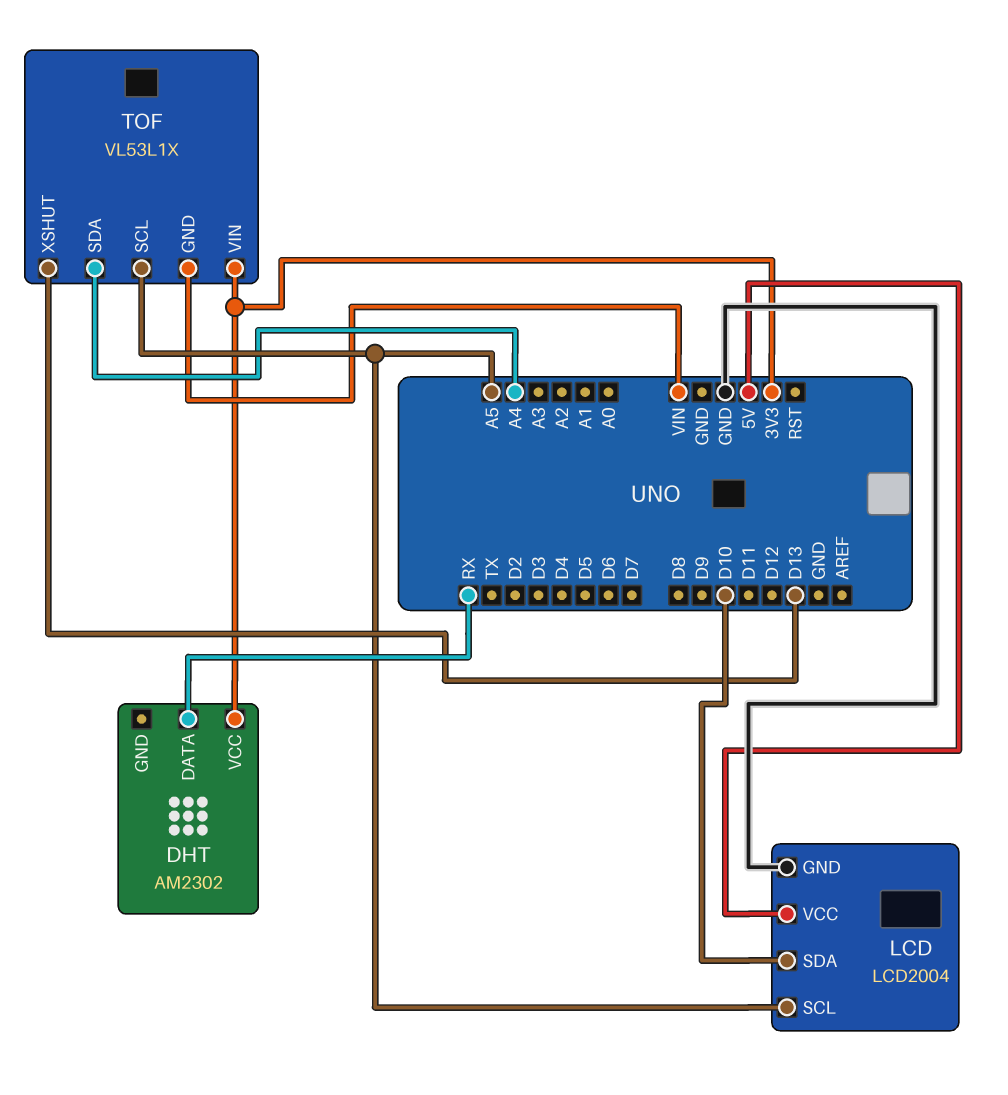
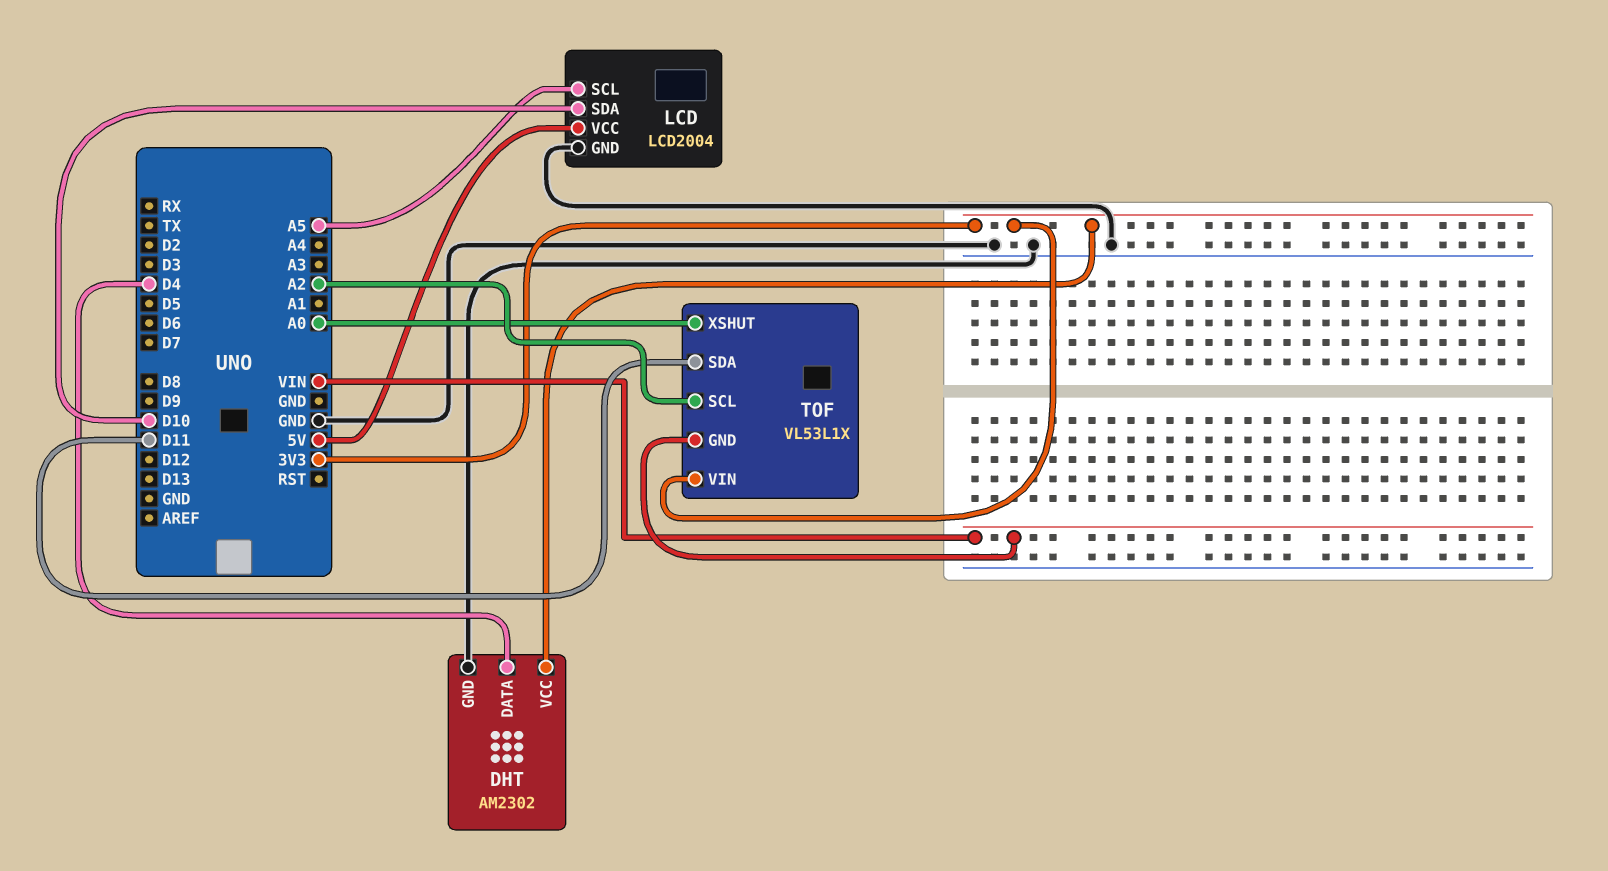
DHT pin DATA: RX -> D4
DHT pin GND: none -> GND
TOF pin SCL: A5 -> A2
TOF pin SDA: A4 -> D11
TOF pin XSHUT: D13 -> A0

